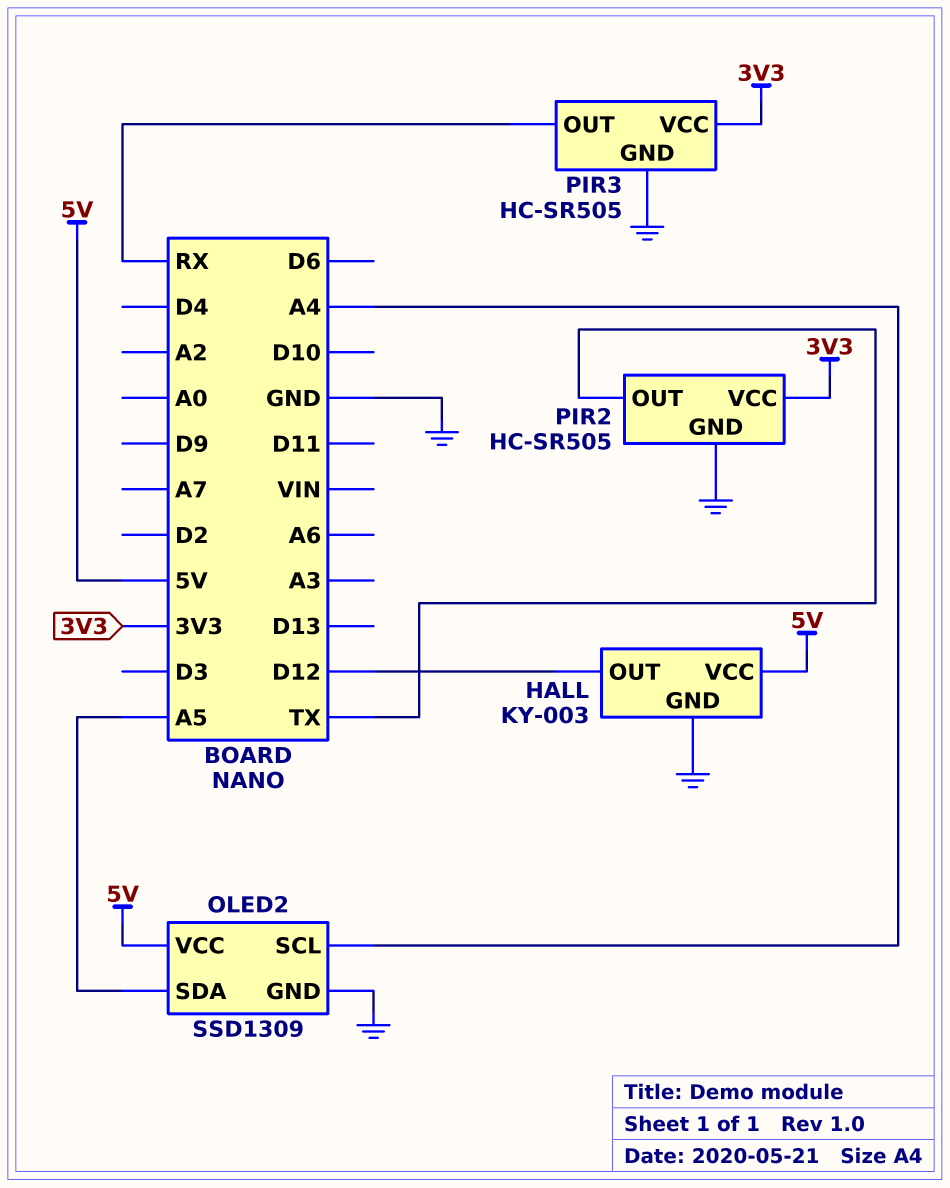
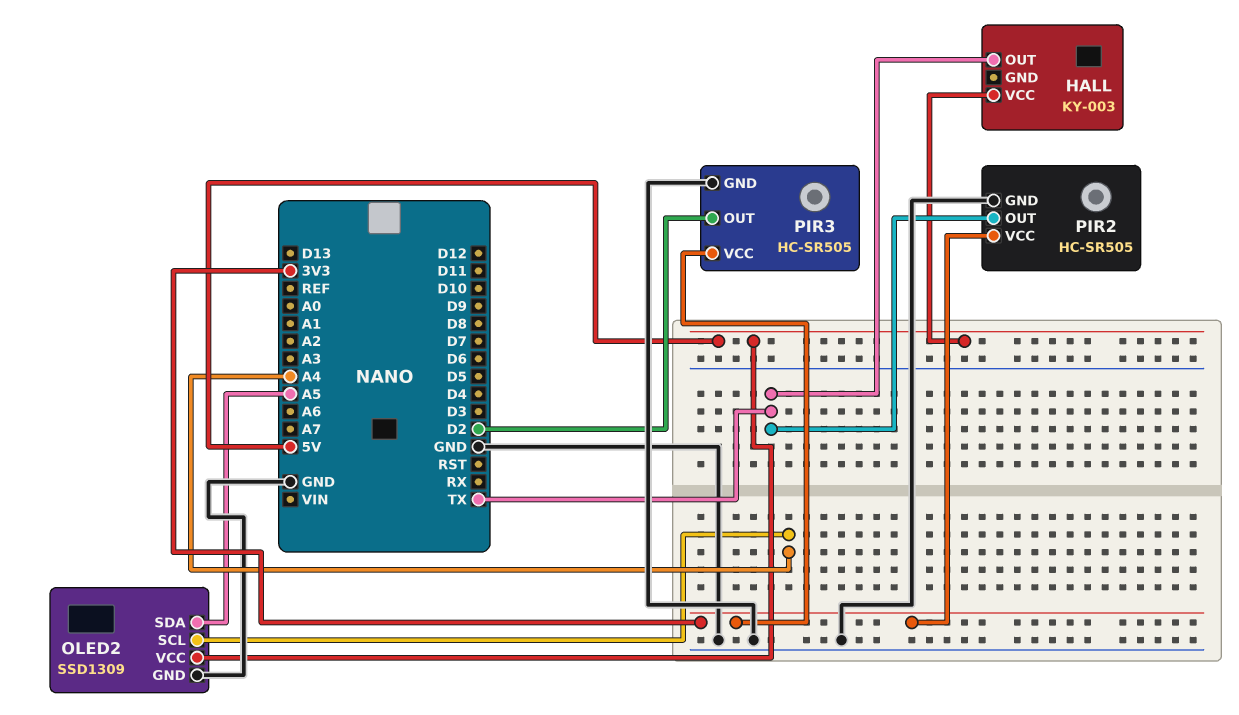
HALL pin GND: GND -> none
HALL pin OUT: D12 -> TX
PIR3 pin OUT: RX -> D2

